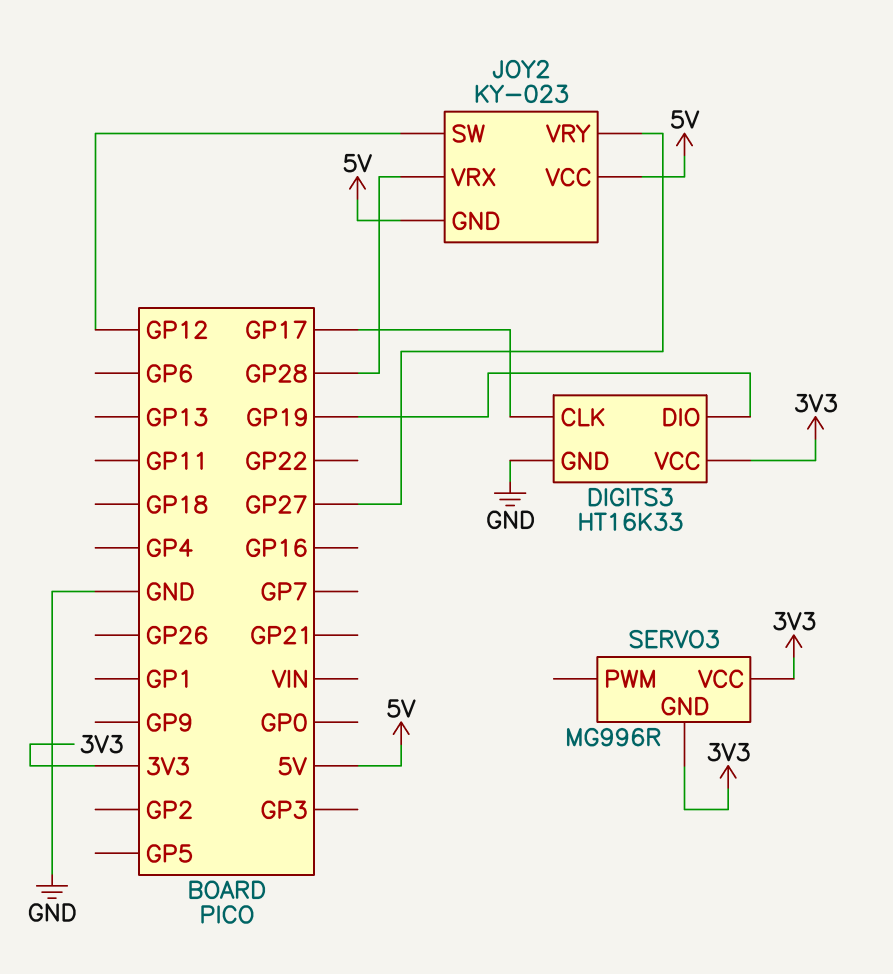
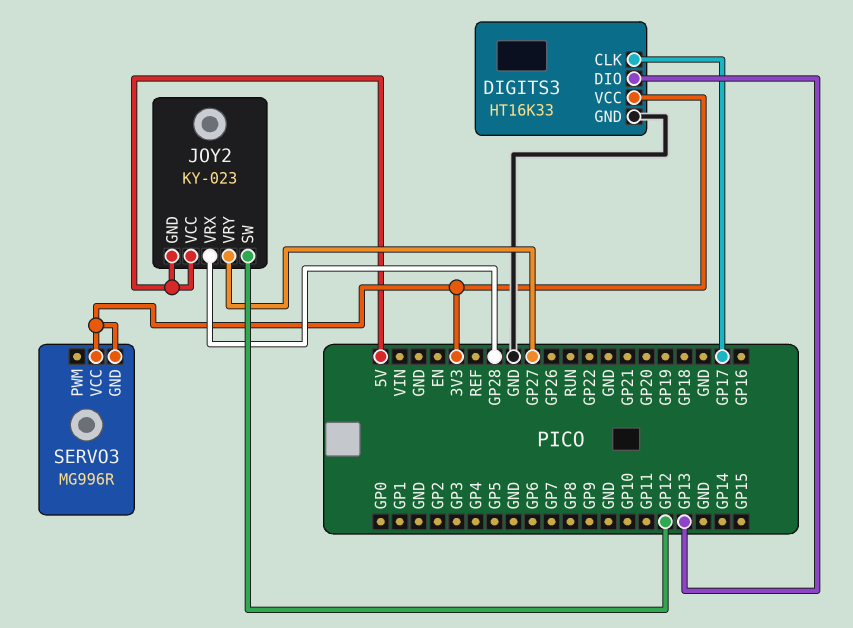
DIGITS3 pin DIO: GP19 -> GP13

